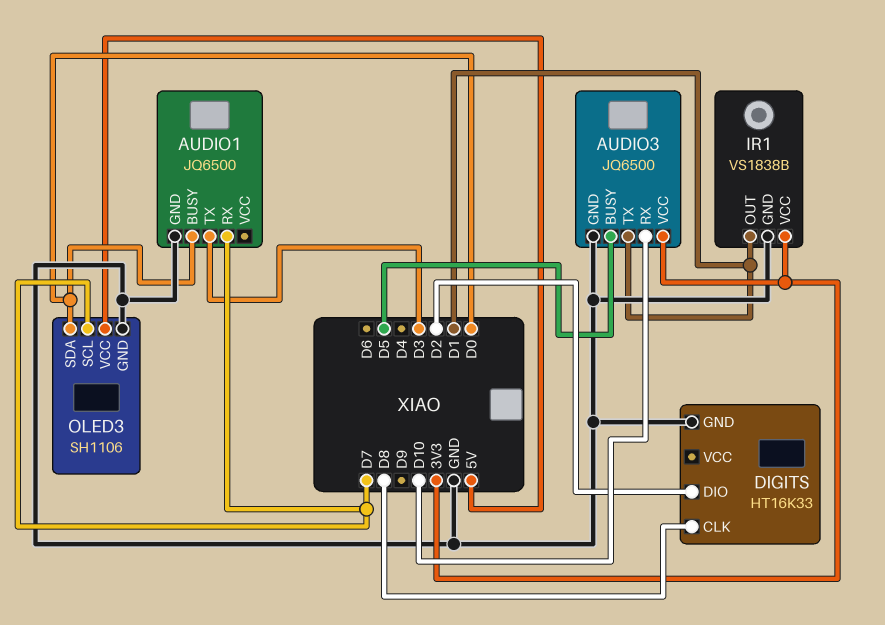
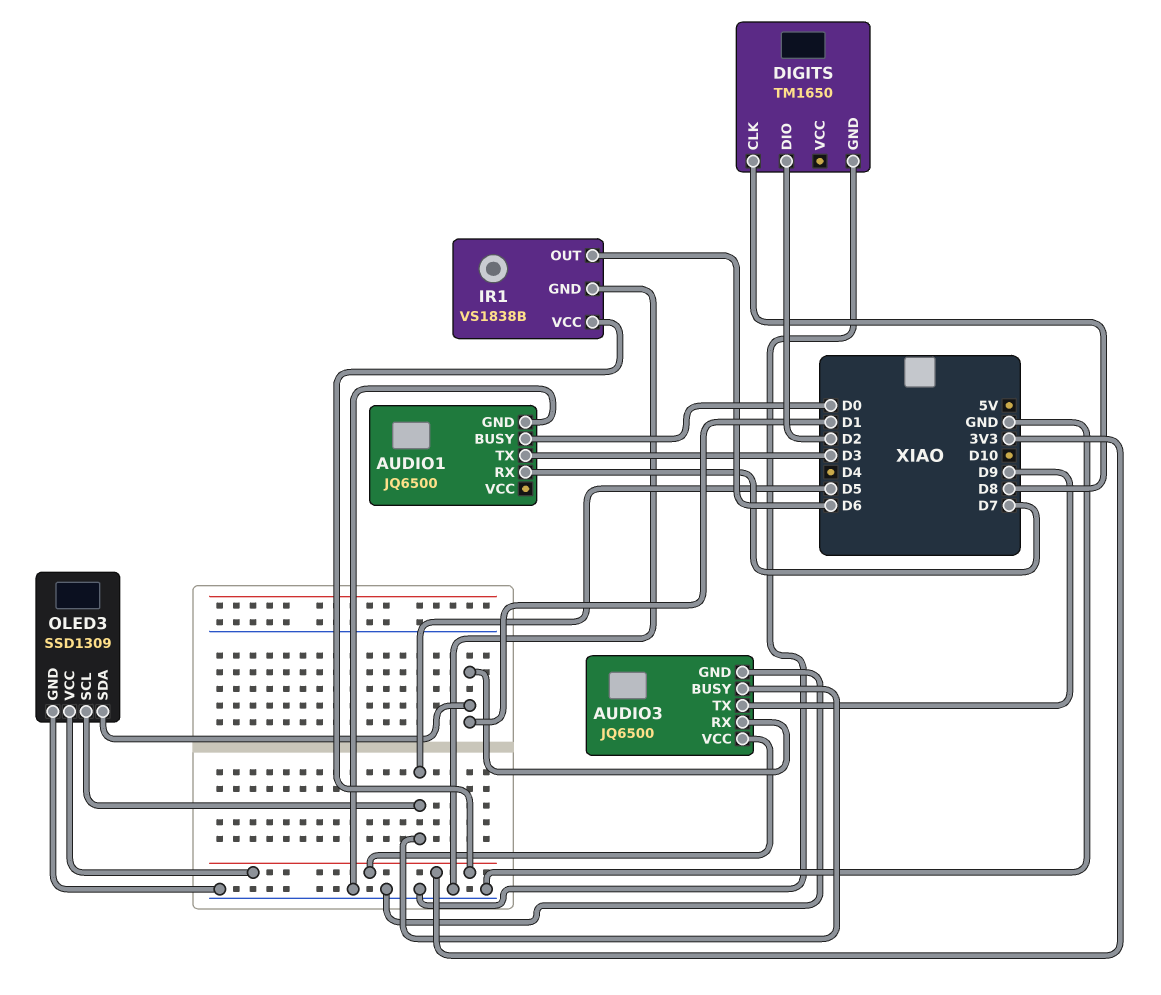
AUDIO3 pin RX: D10 -> D1
AUDIO3 pin TX: D1 -> D9
DIGITS: HT16K33 -> TM1650
IR1 pin OUT: D1 -> D6
OLED3: SH1106 -> SSD1309
OLED3 pin SCL: D7 -> D5
OLED3 pin SDA: D0 -> D1
OLED3 pin VCC: 5V -> 3V3

